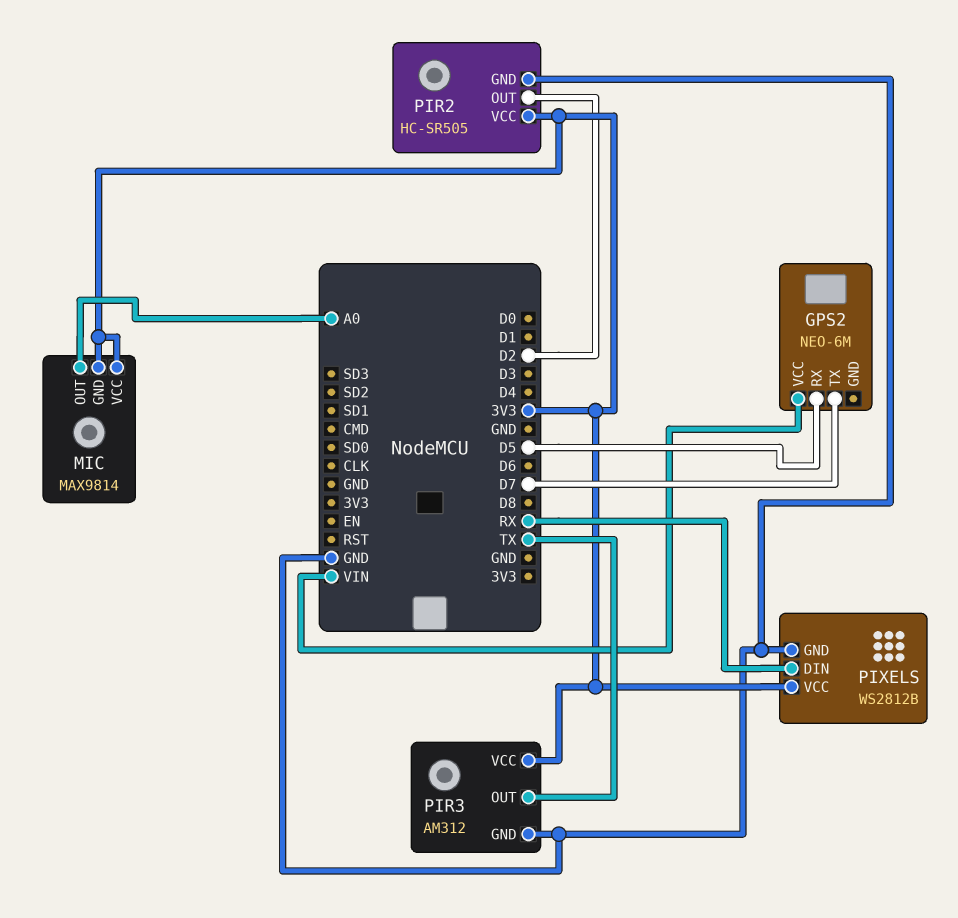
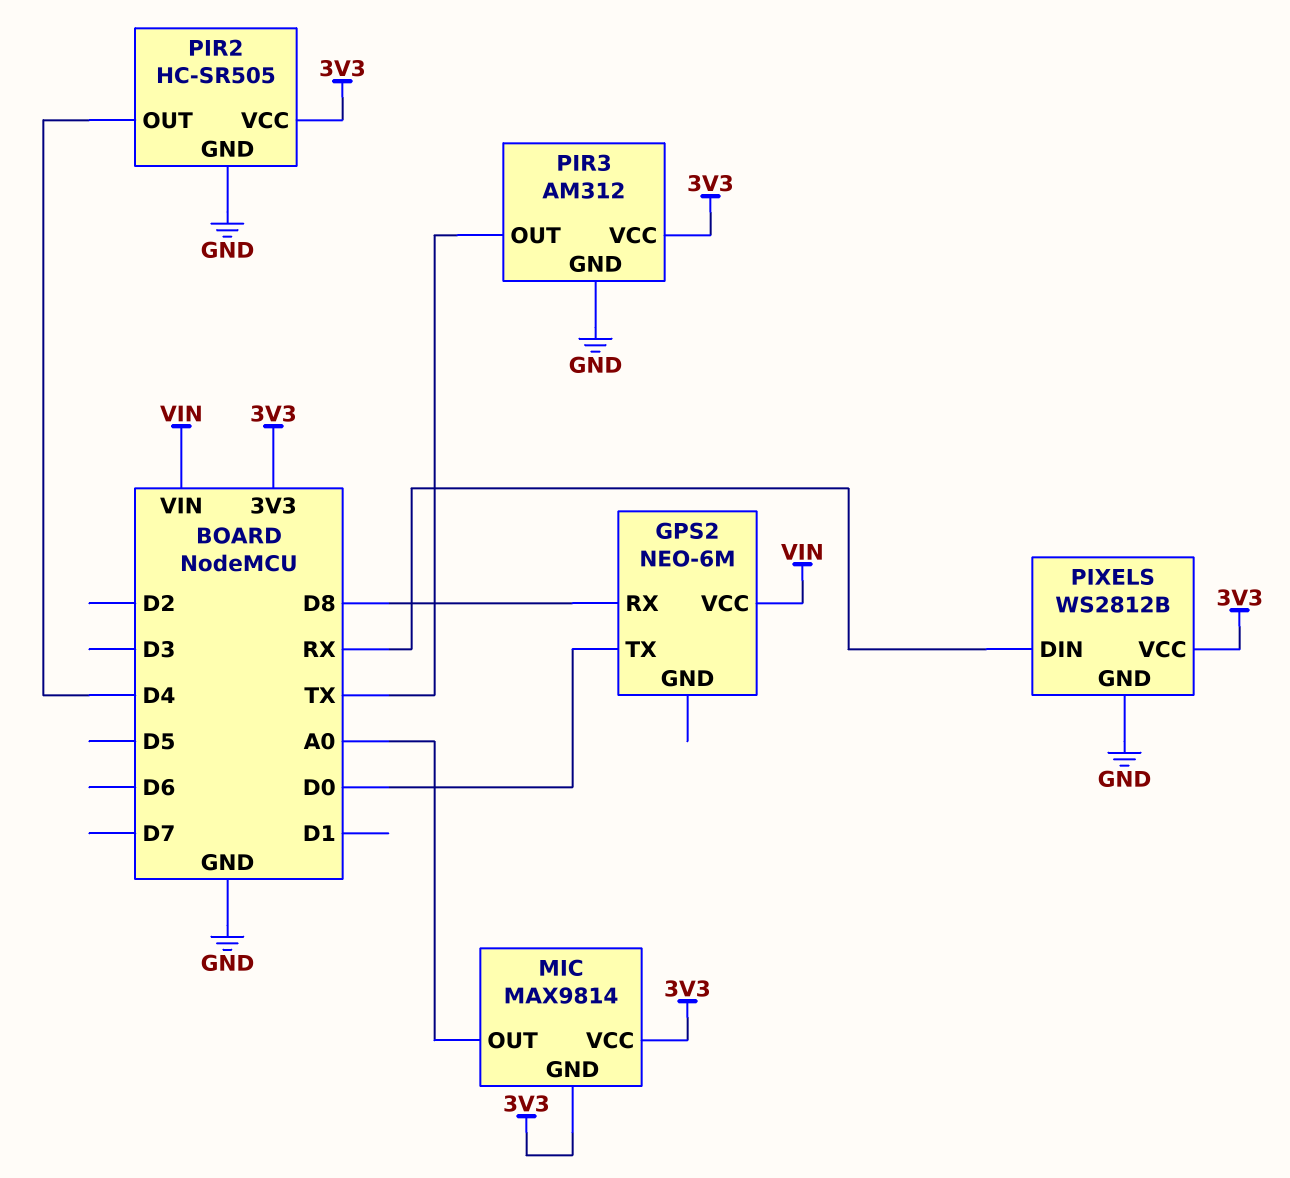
GPS2 pin RX: D5 -> D8
GPS2 pin TX: D7 -> D0
PIR2 pin OUT: D2 -> D4

